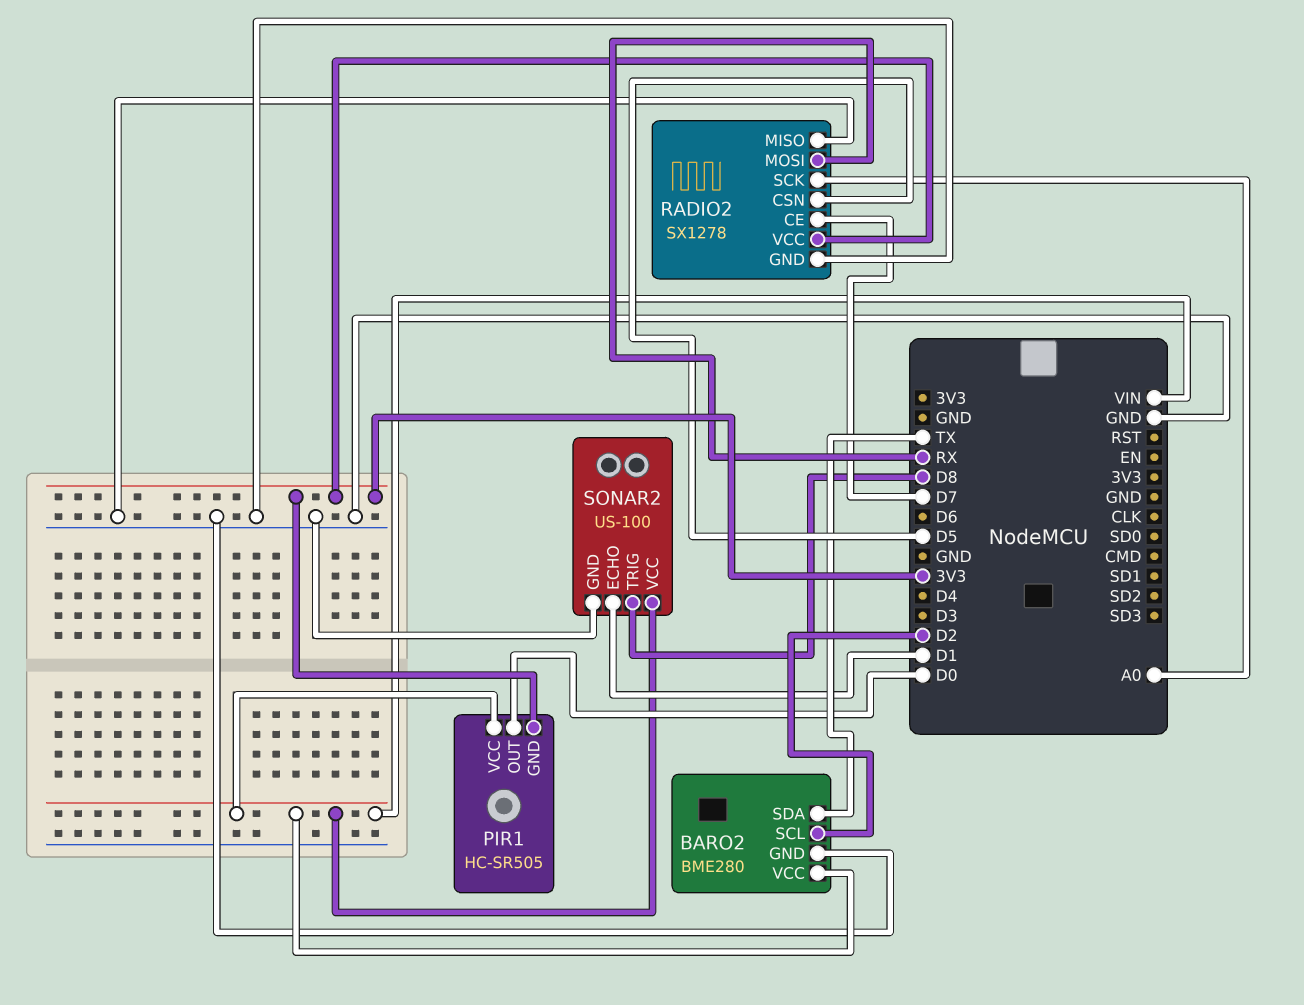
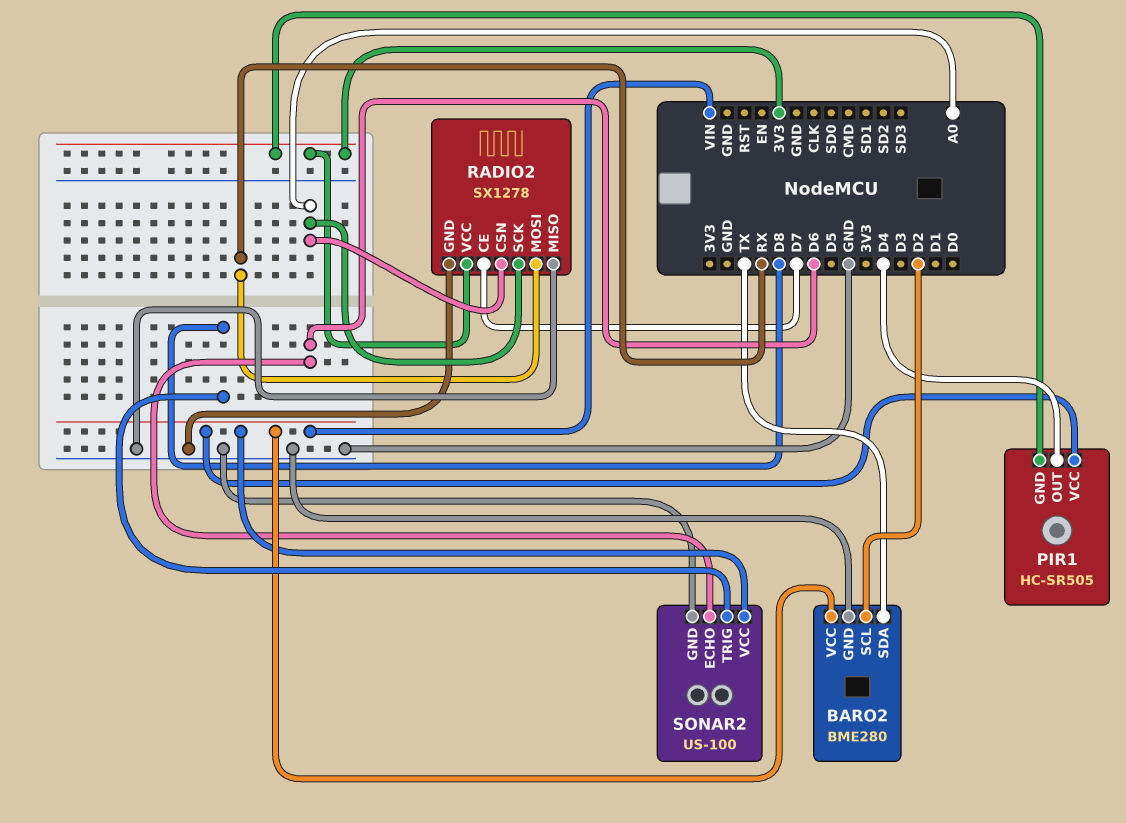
PIR1 pin OUT: D0 -> D4
RADIO2 pin CSN: D5 -> A0
SONAR2 pin ECHO: D1 -> D6

